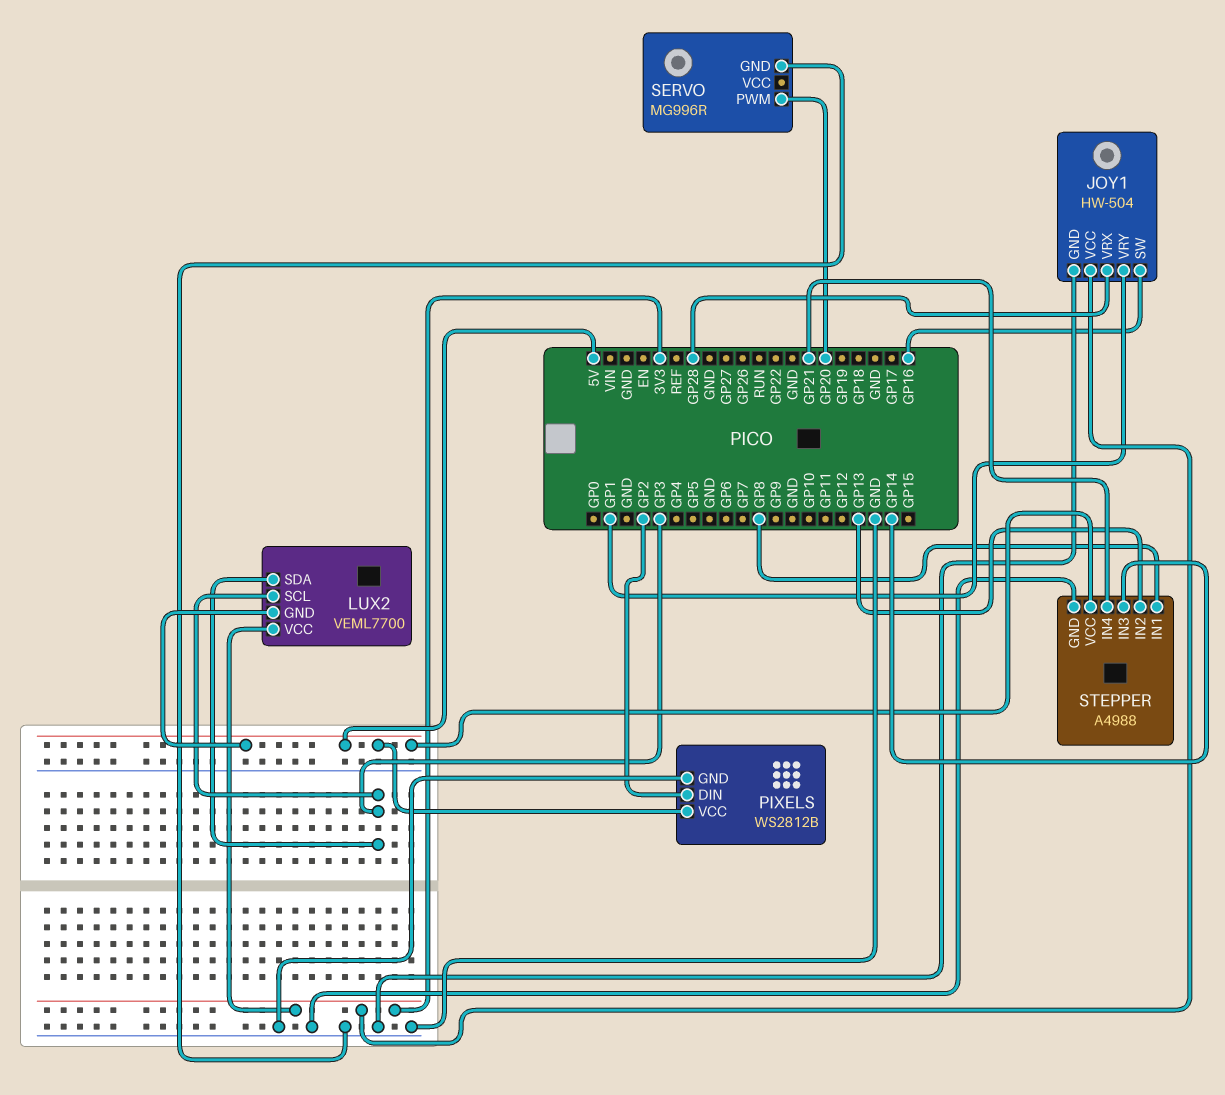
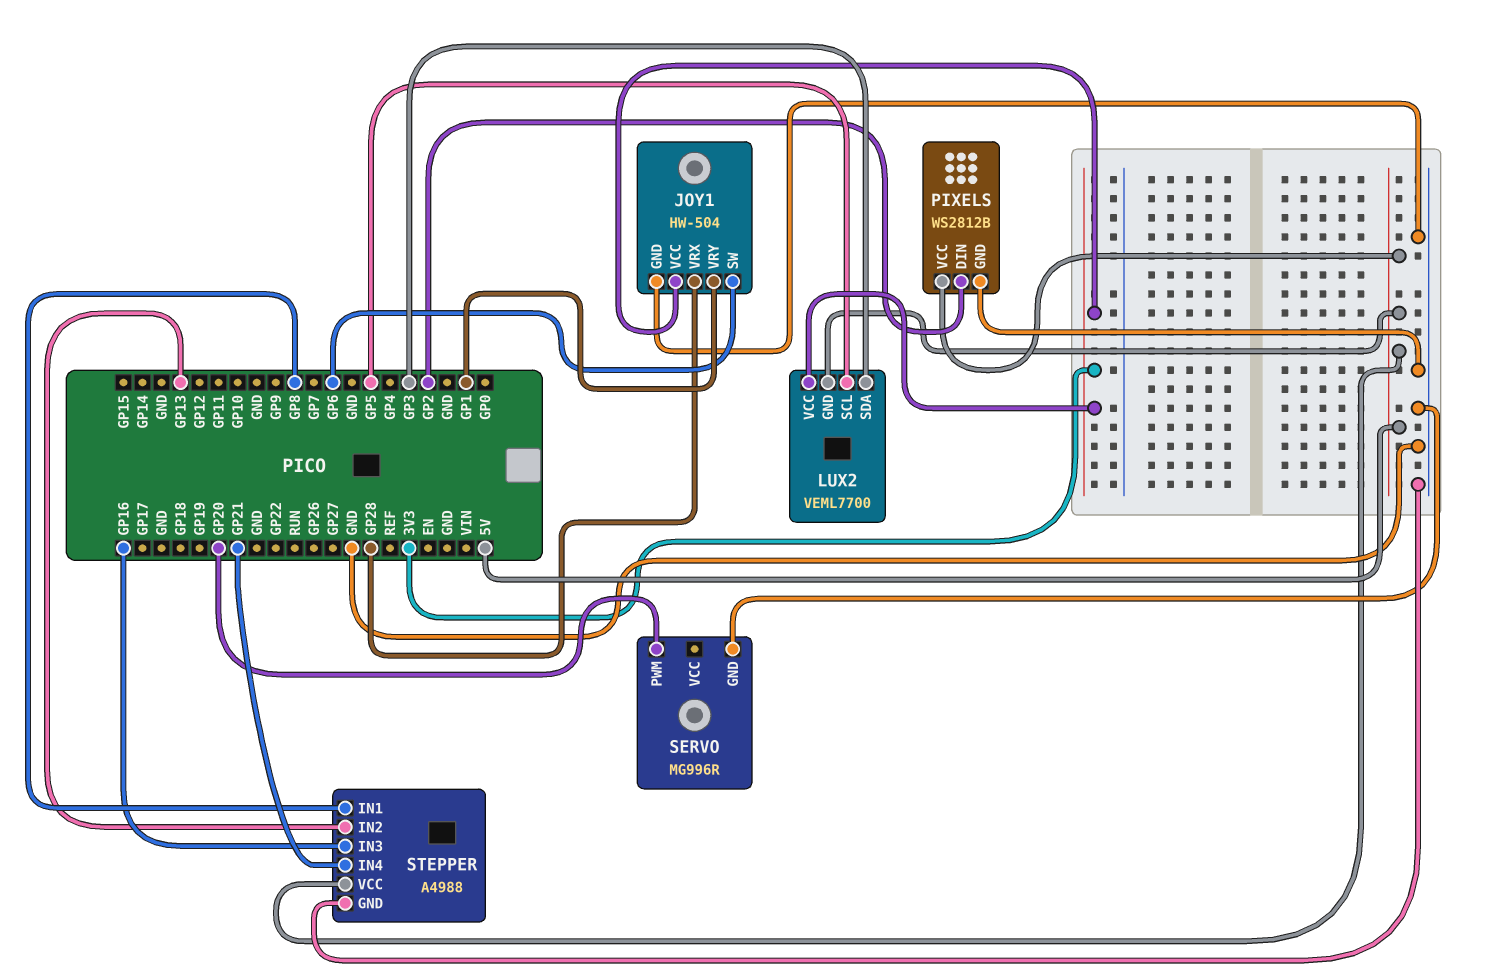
JOY1 pin SW: GP16 -> GP6
LUX2 pin SCL: GP3 -> GP5
STEPPER pin IN3: GP14 -> GP16

